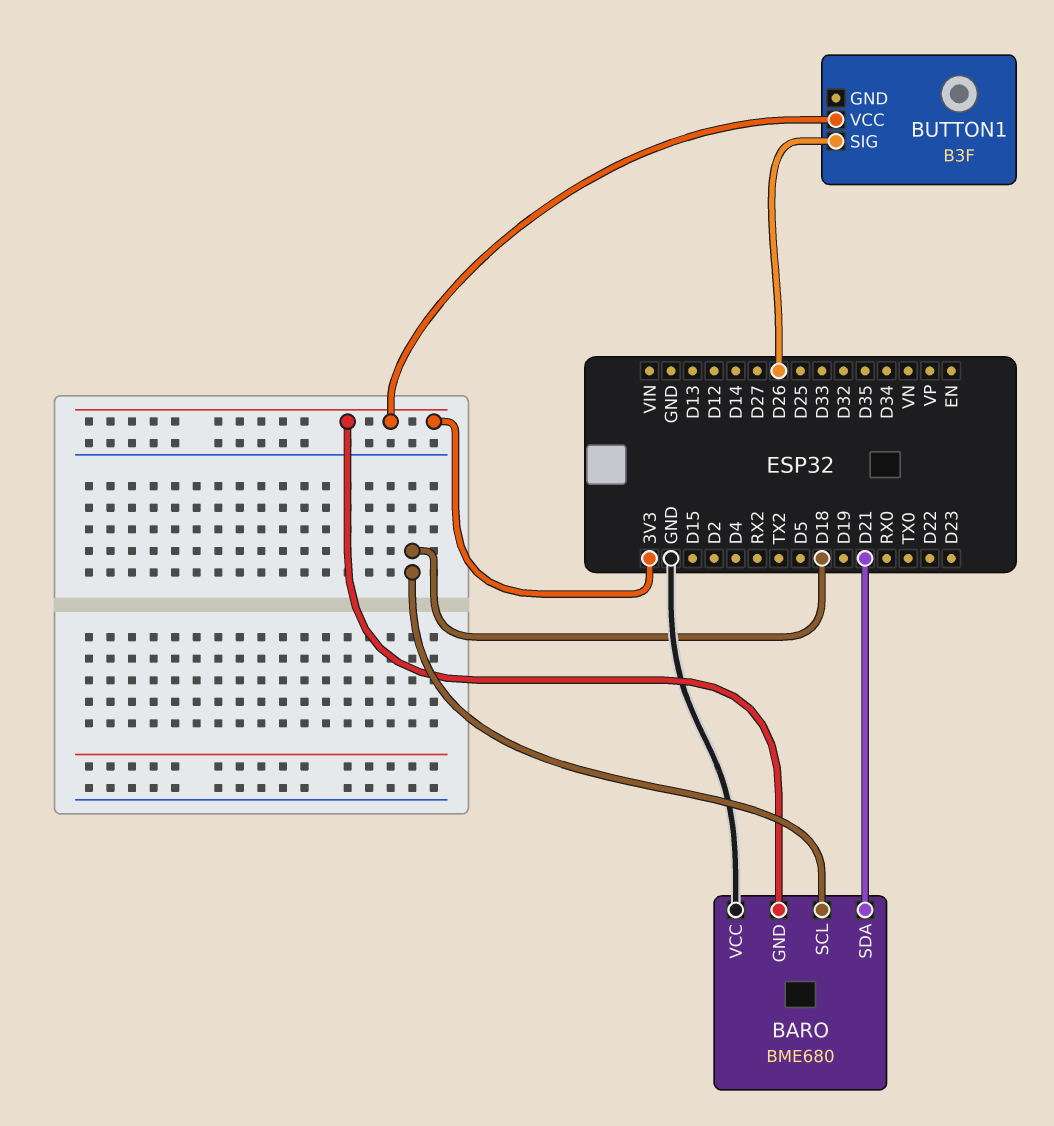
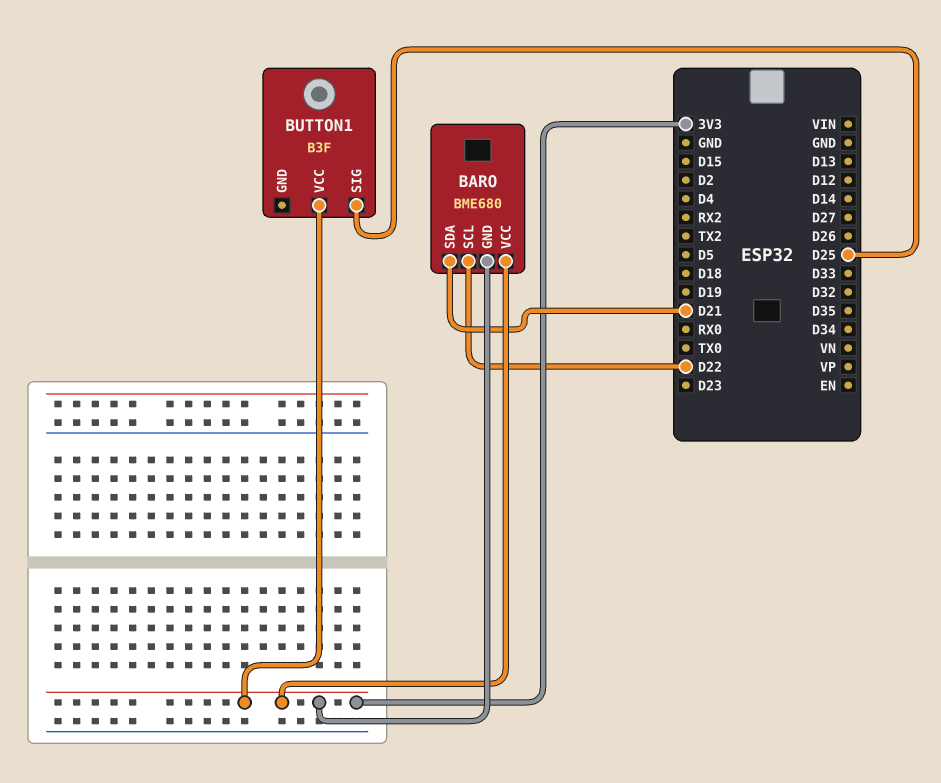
BARO pin SCL: D18 -> D22
BARO pin VCC: GND -> 3V3
BUTTON1 pin SIG: D26 -> D25

